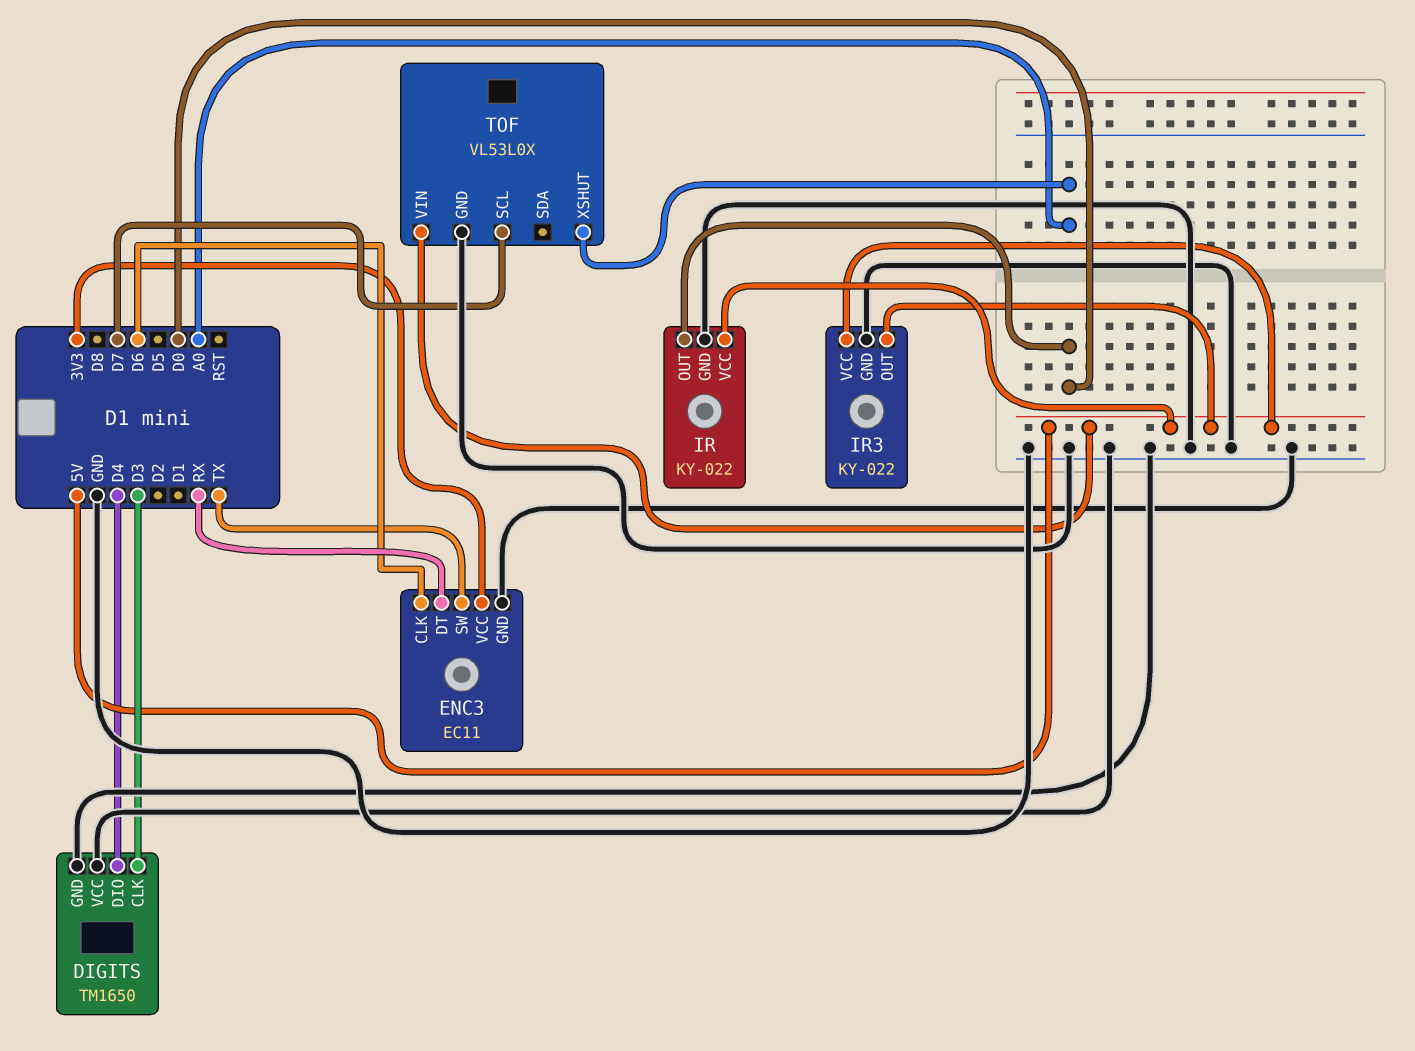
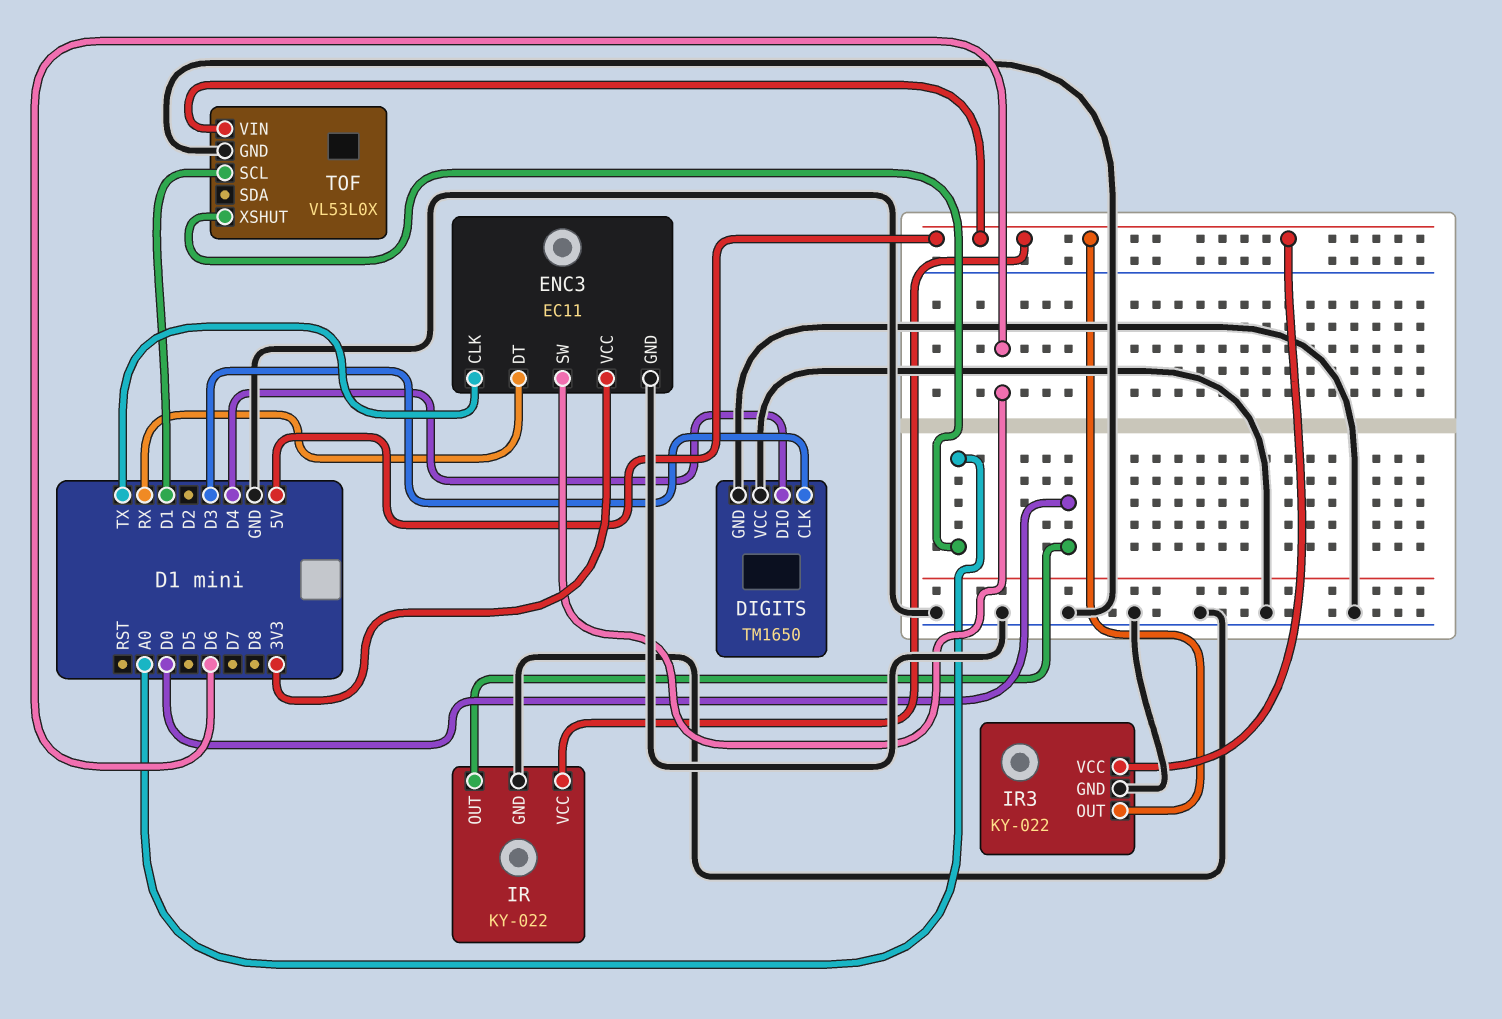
ENC3 pin CLK: D6 -> TX
ENC3 pin SW: TX -> D6
TOF pin SCL: D7 -> D1

